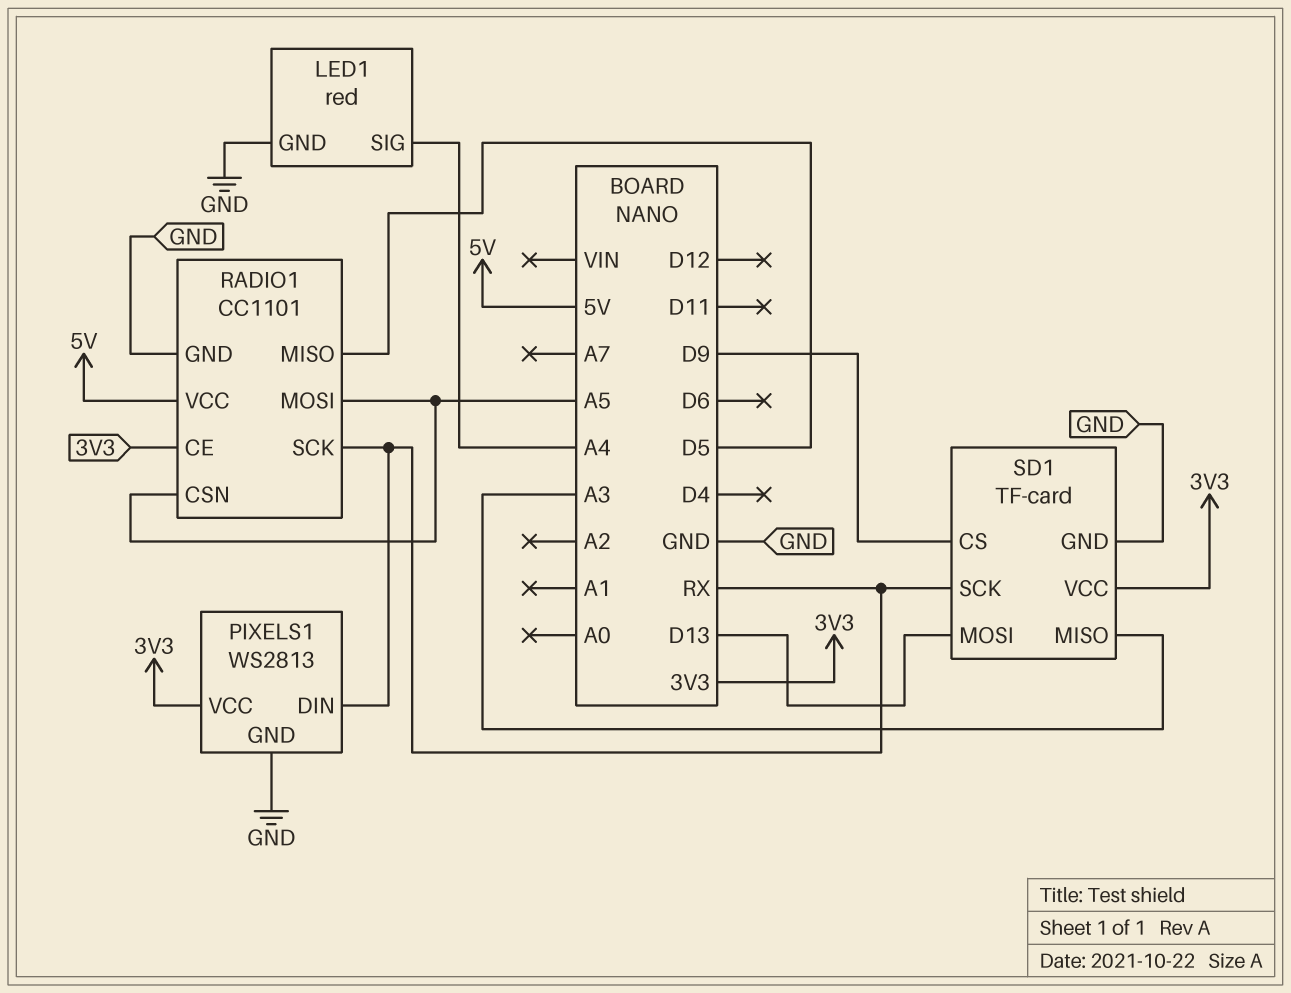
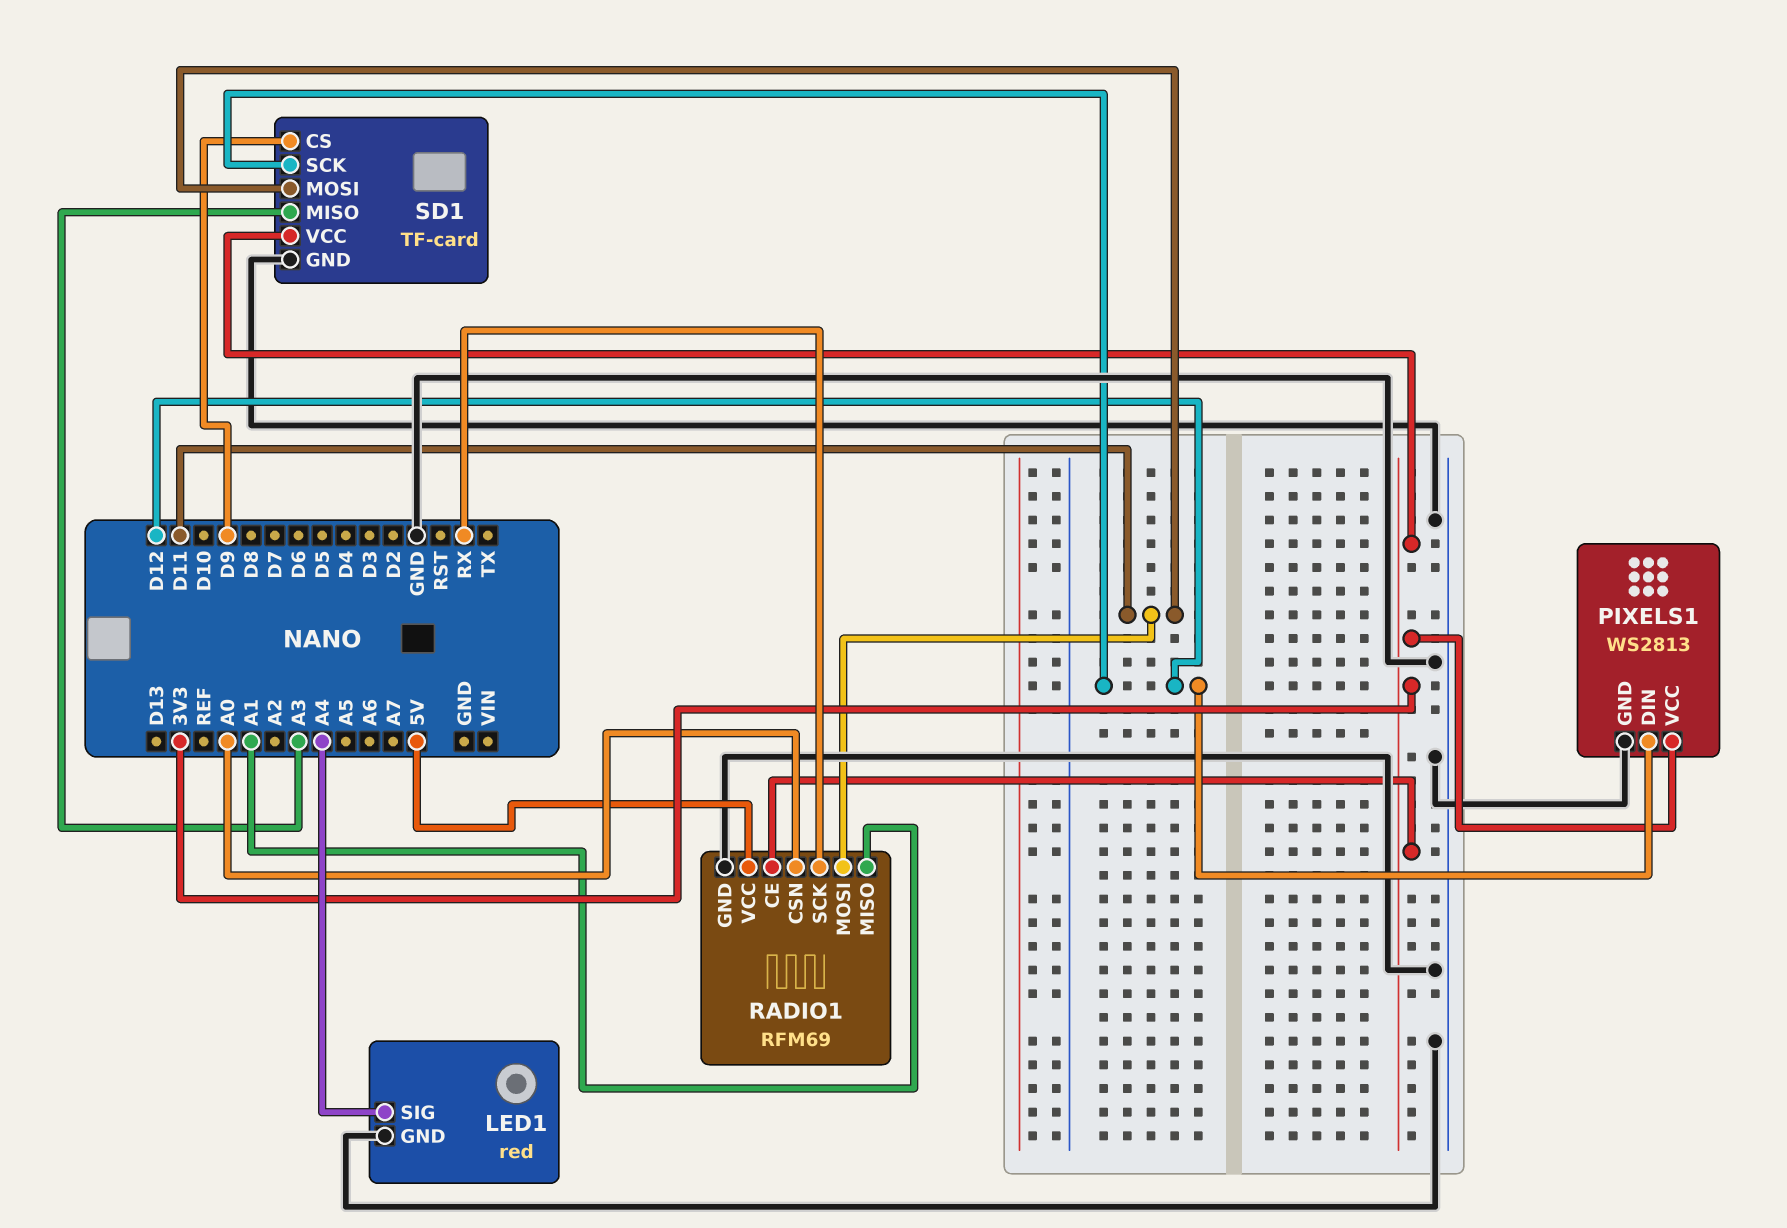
PIXELS1 pin DIN: RX -> D12
RADIO1: CC1101 -> RFM69
RADIO1 pin CSN: A5 -> A0
RADIO1 pin MISO: D5 -> A1
RADIO1 pin MOSI: A5 -> D11
SD1 pin MOSI: D13 -> D11
SD1 pin SCK: RX -> D12

